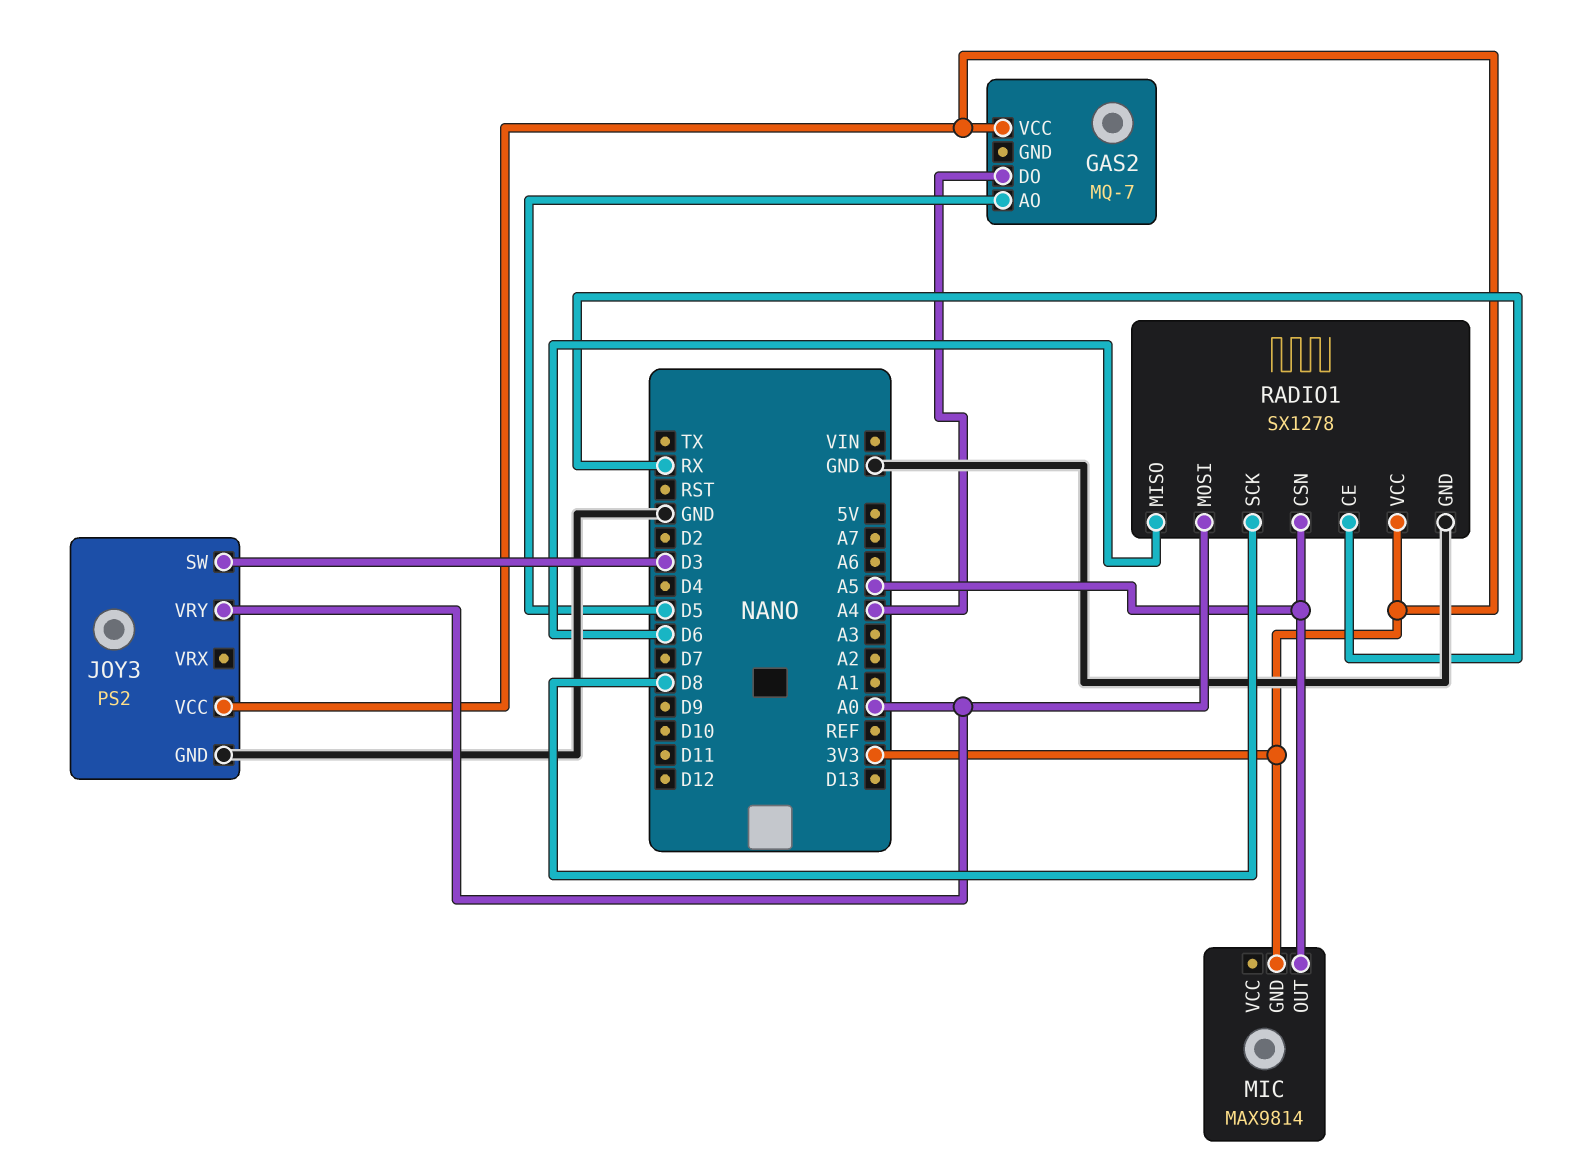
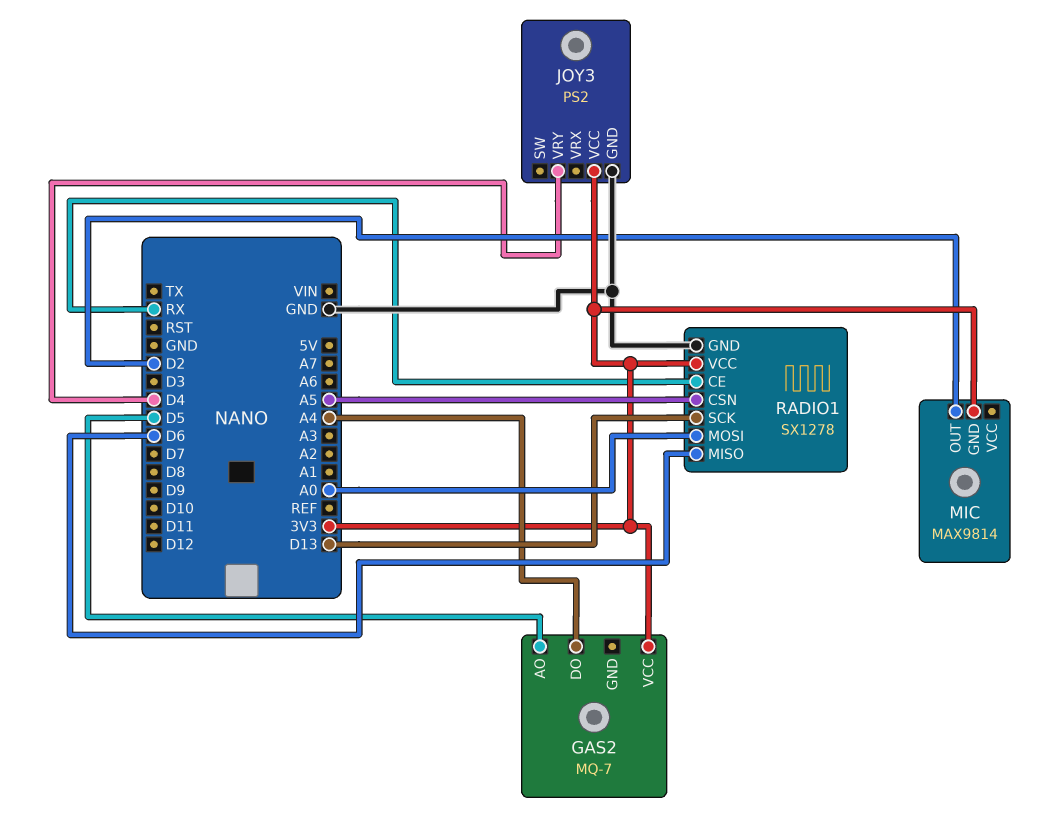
JOY3 pin SW: D3 -> none
JOY3 pin VRY: A0 -> D4
MIC pin OUT: A5 -> D2
RADIO1 pin SCK: D8 -> D13

